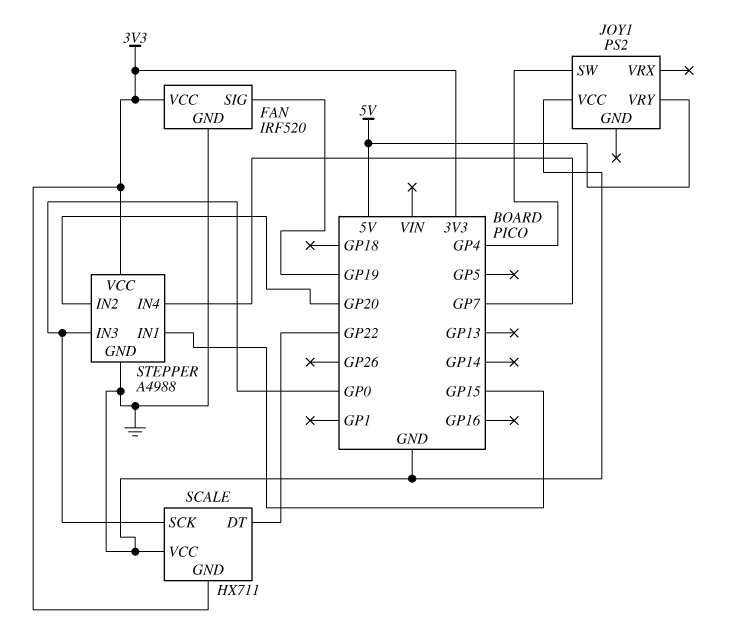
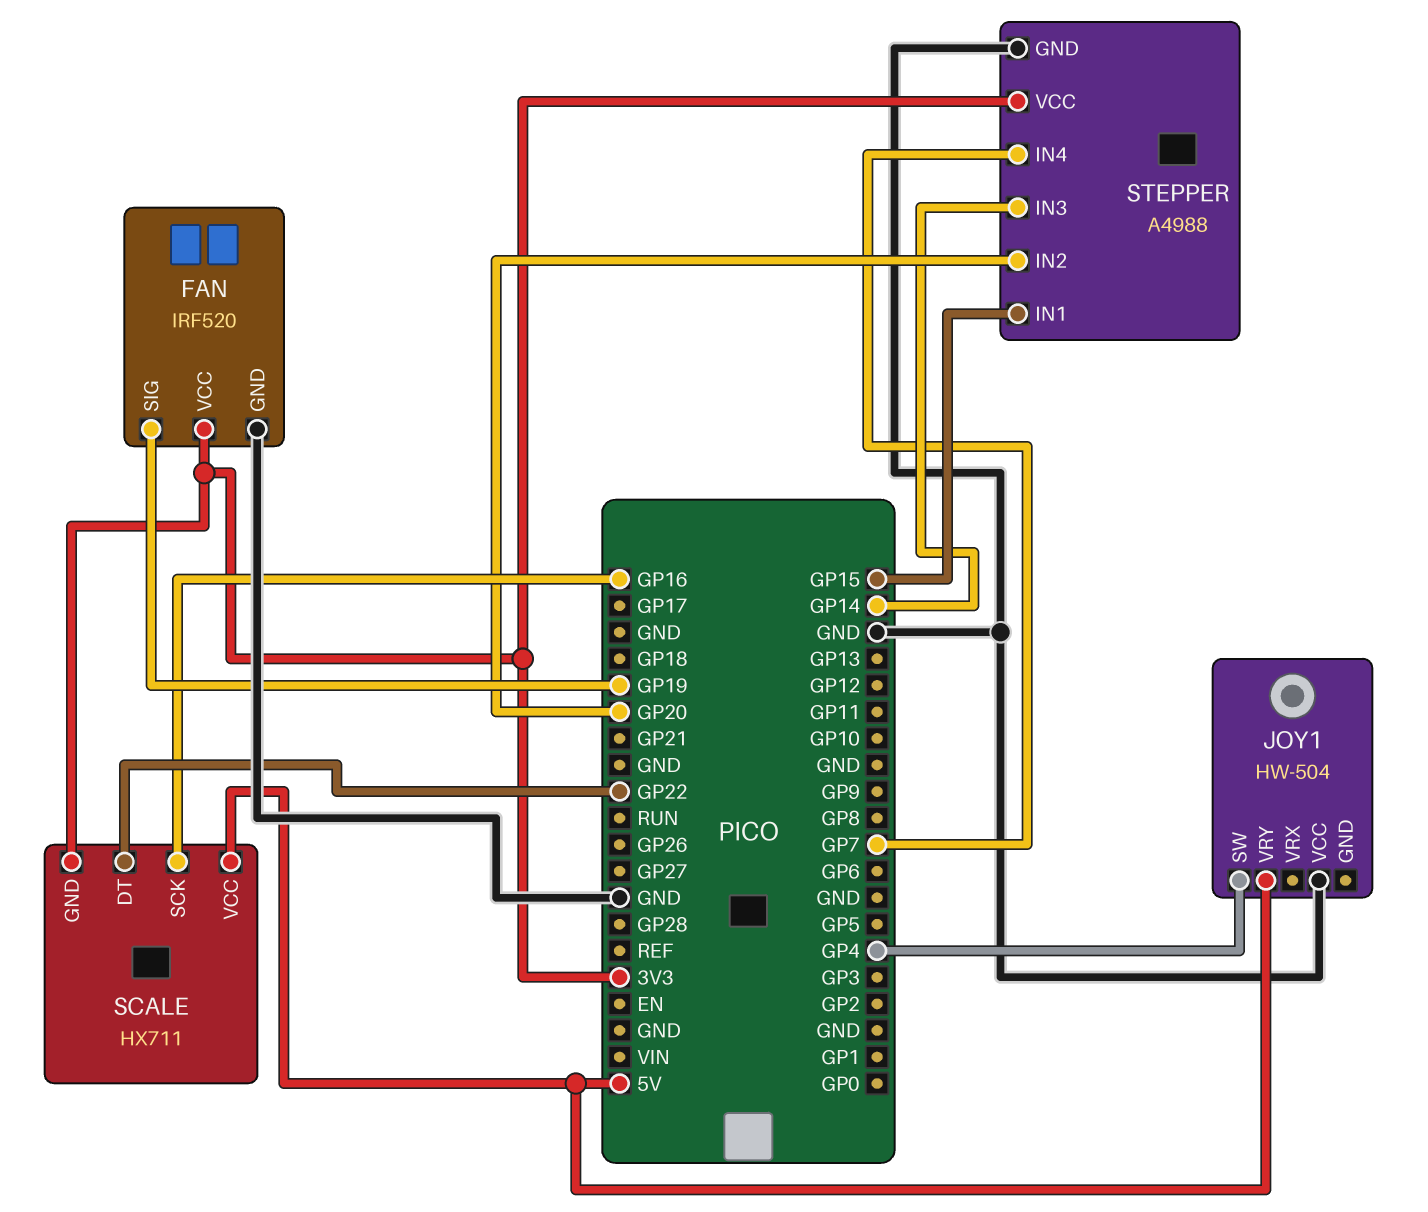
JOY1: PS2 -> HW-504
SCALE pin SCK: GP0 -> GP16
SCALE pin VCC: GND -> 5V
STEPPER pin IN3: GP0 -> GP14

